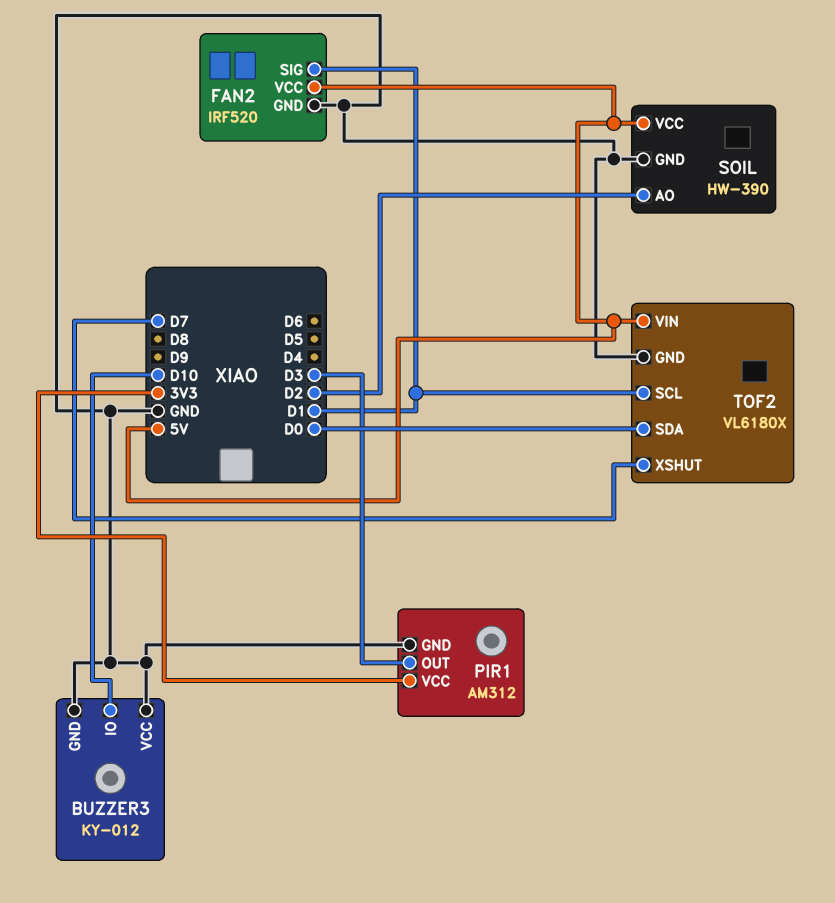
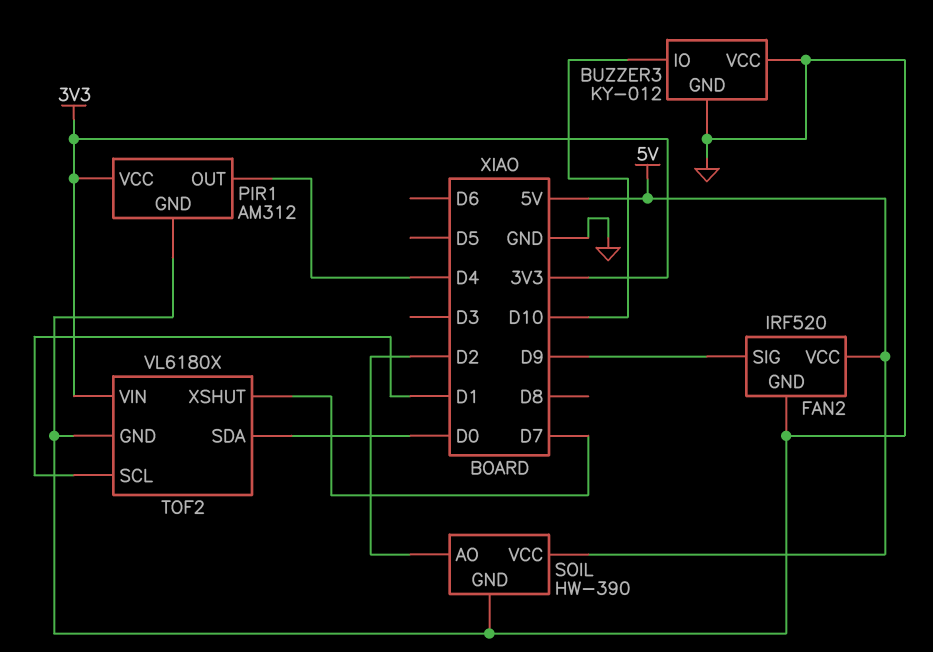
FAN2 pin SIG: D1 -> D9
PIR1 pin OUT: D3 -> D4
TOF2 pin VIN: 5V -> 3V3

